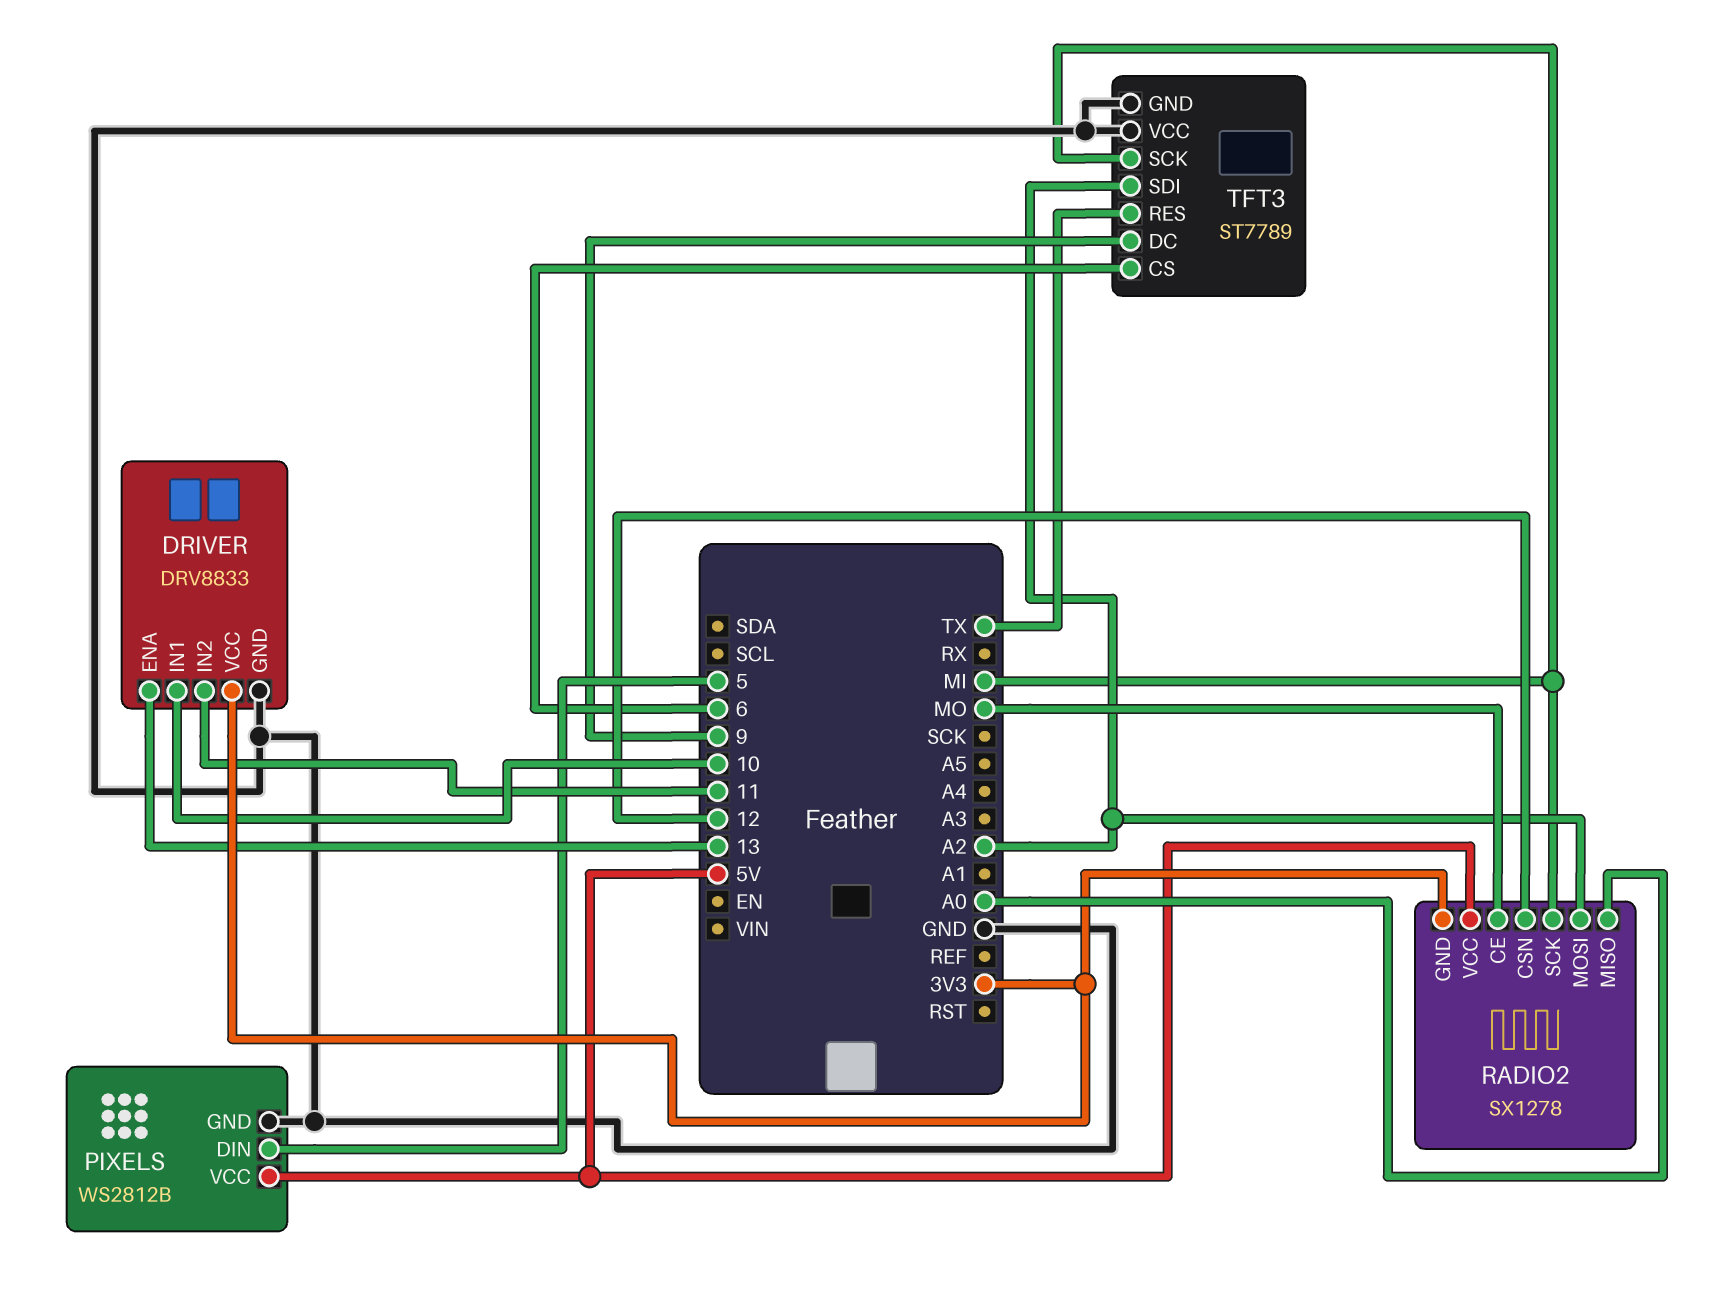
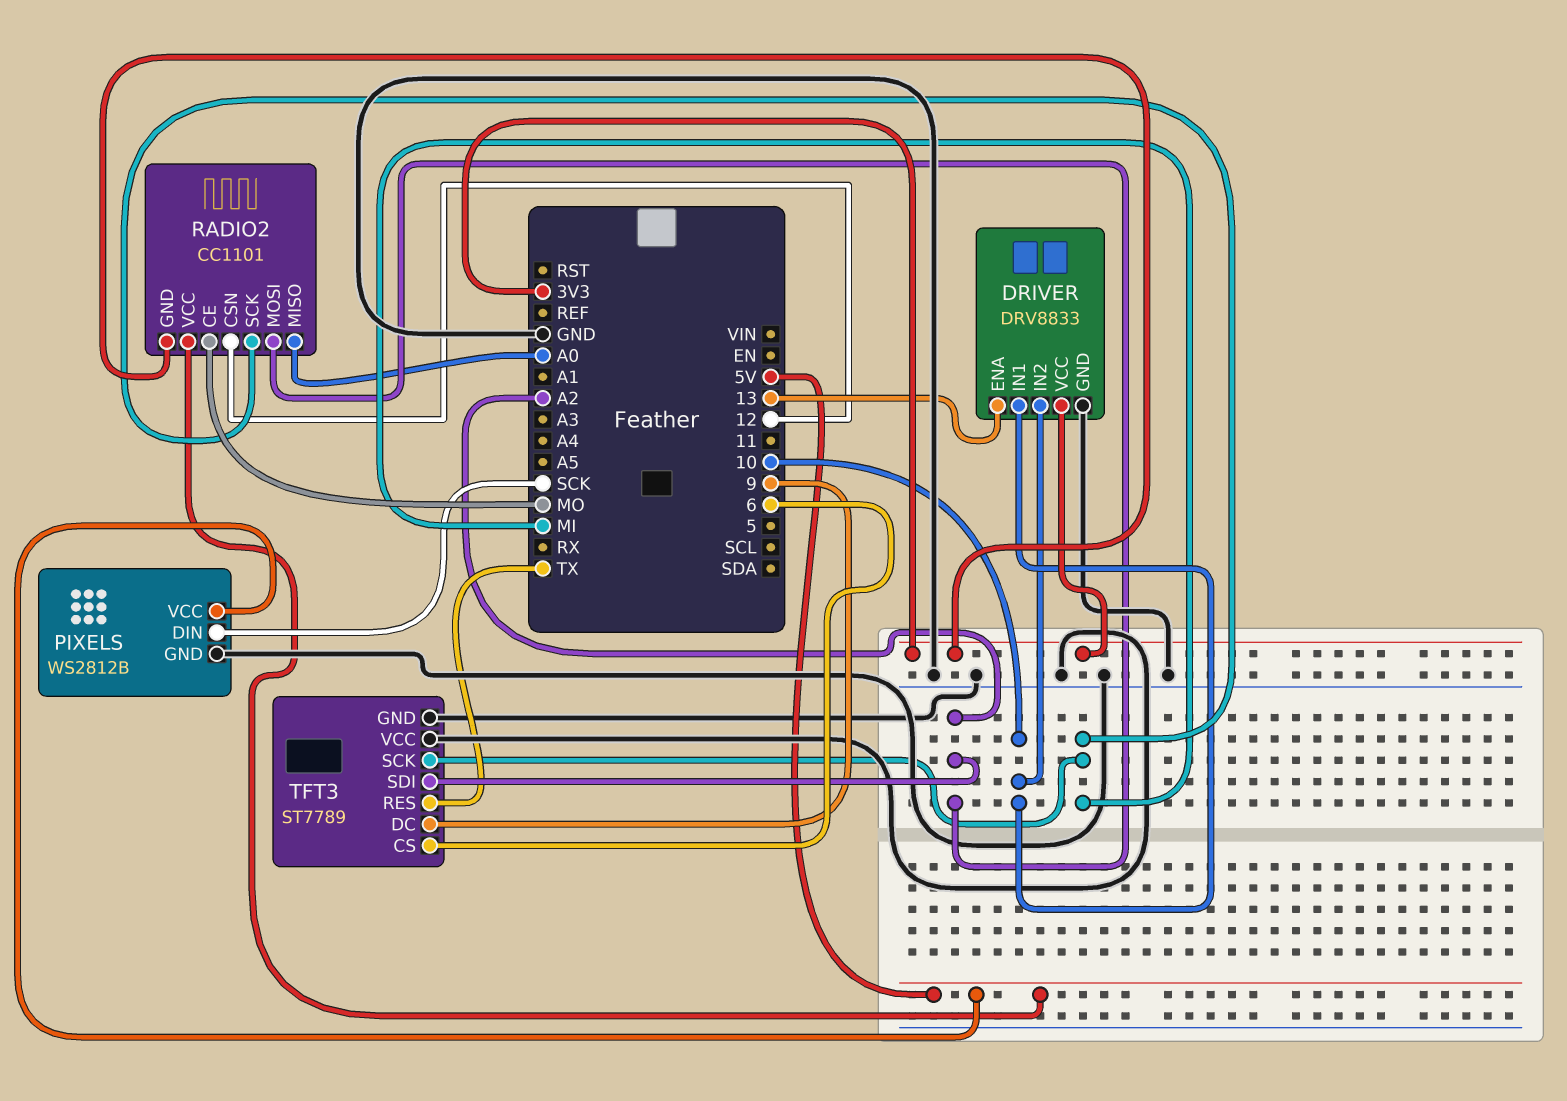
DRIVER pin IN2: 11 -> 10
PIXELS pin DIN: 5 -> SCK
RADIO2: SX1278 -> CC1101

